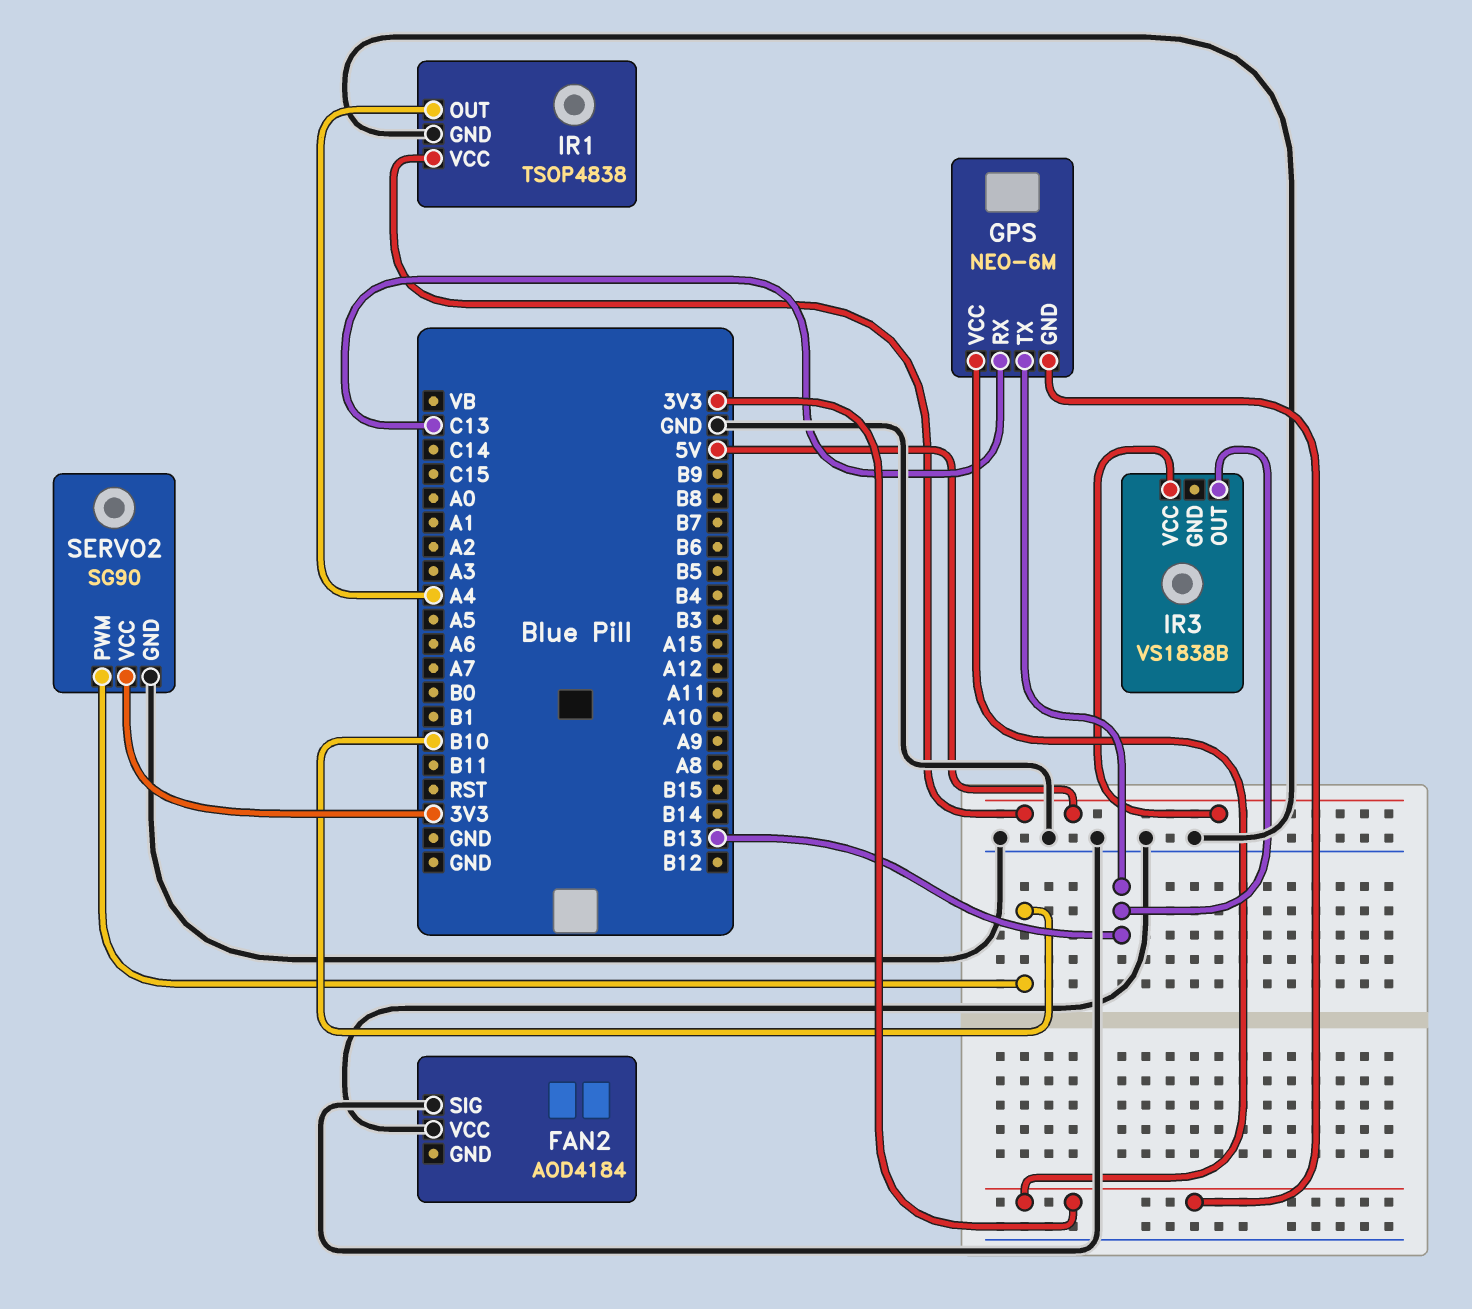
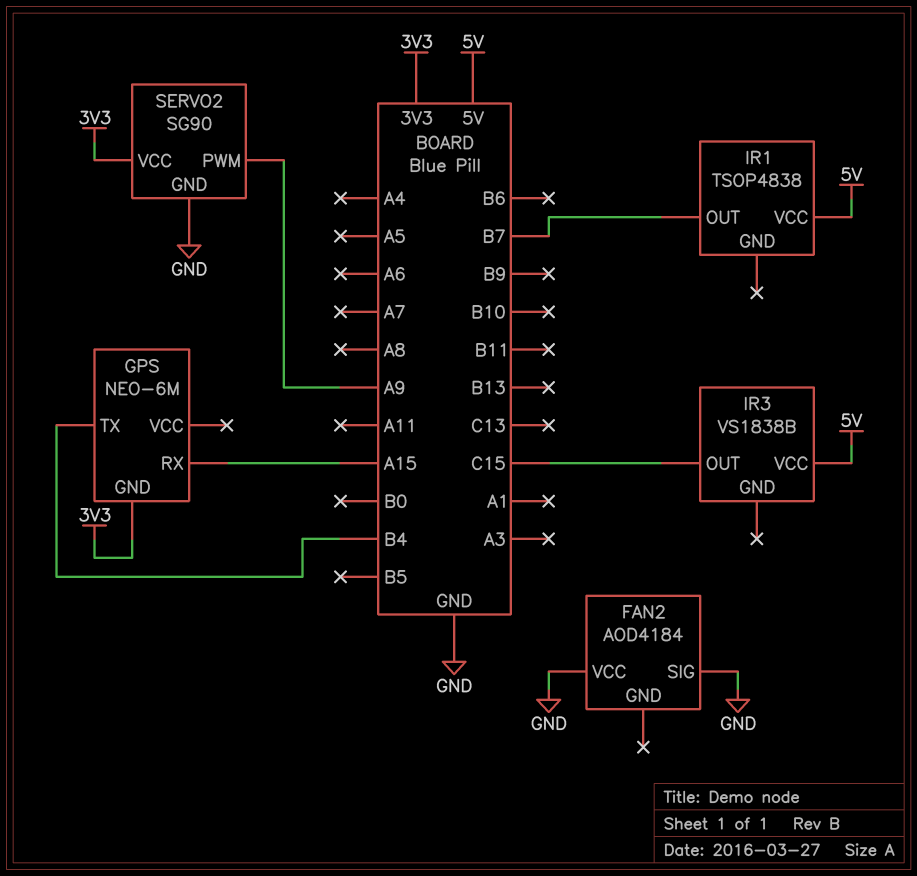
GPS pin RX: C13 -> A15
GPS pin TX: B13 -> B4
GPS pin VCC: 3V3 -> none
IR1 pin GND: GND -> none
IR1 pin OUT: A4 -> B7
IR3 pin OUT: B13 -> C15
SERVO2 pin PWM: B10 -> A9

